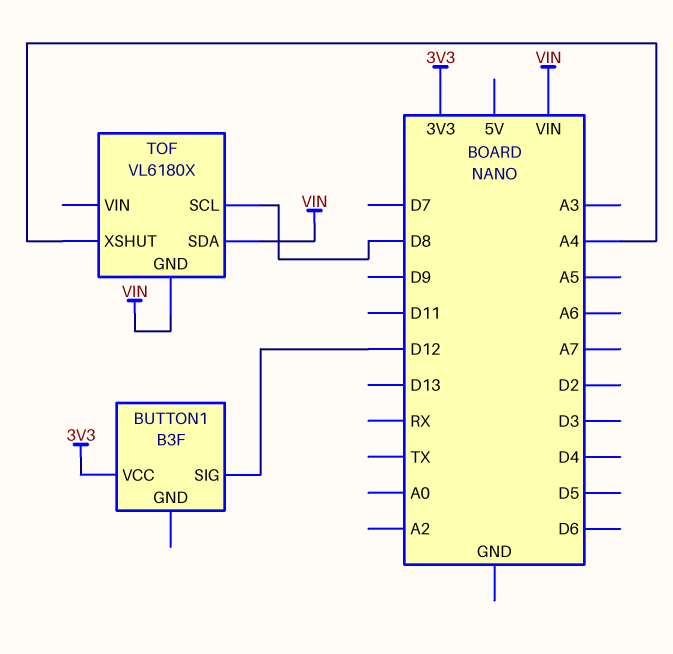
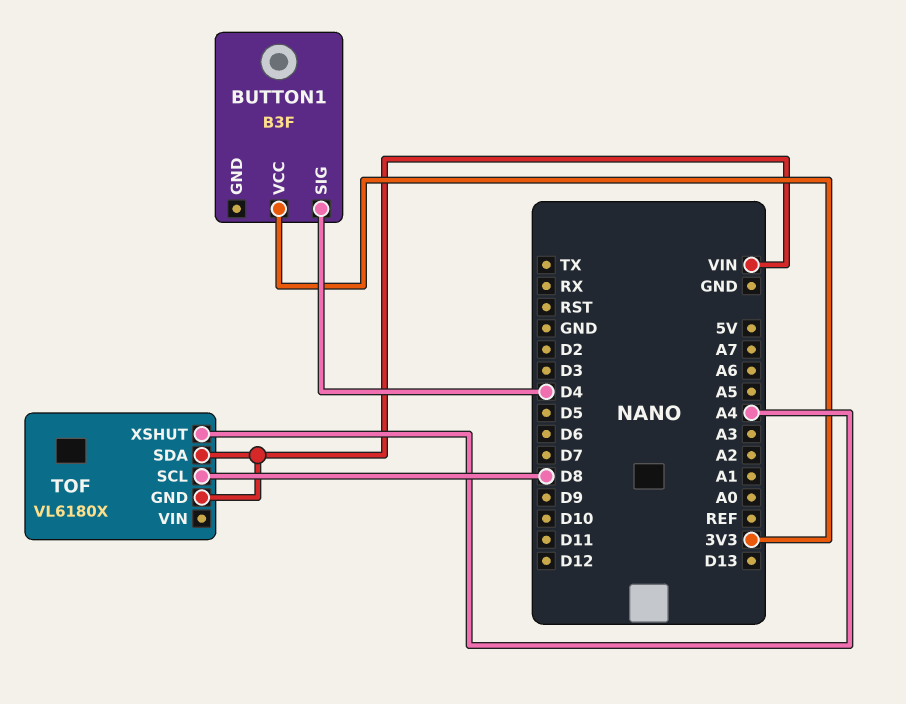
BUTTON1 pin SIG: D12 -> D4

